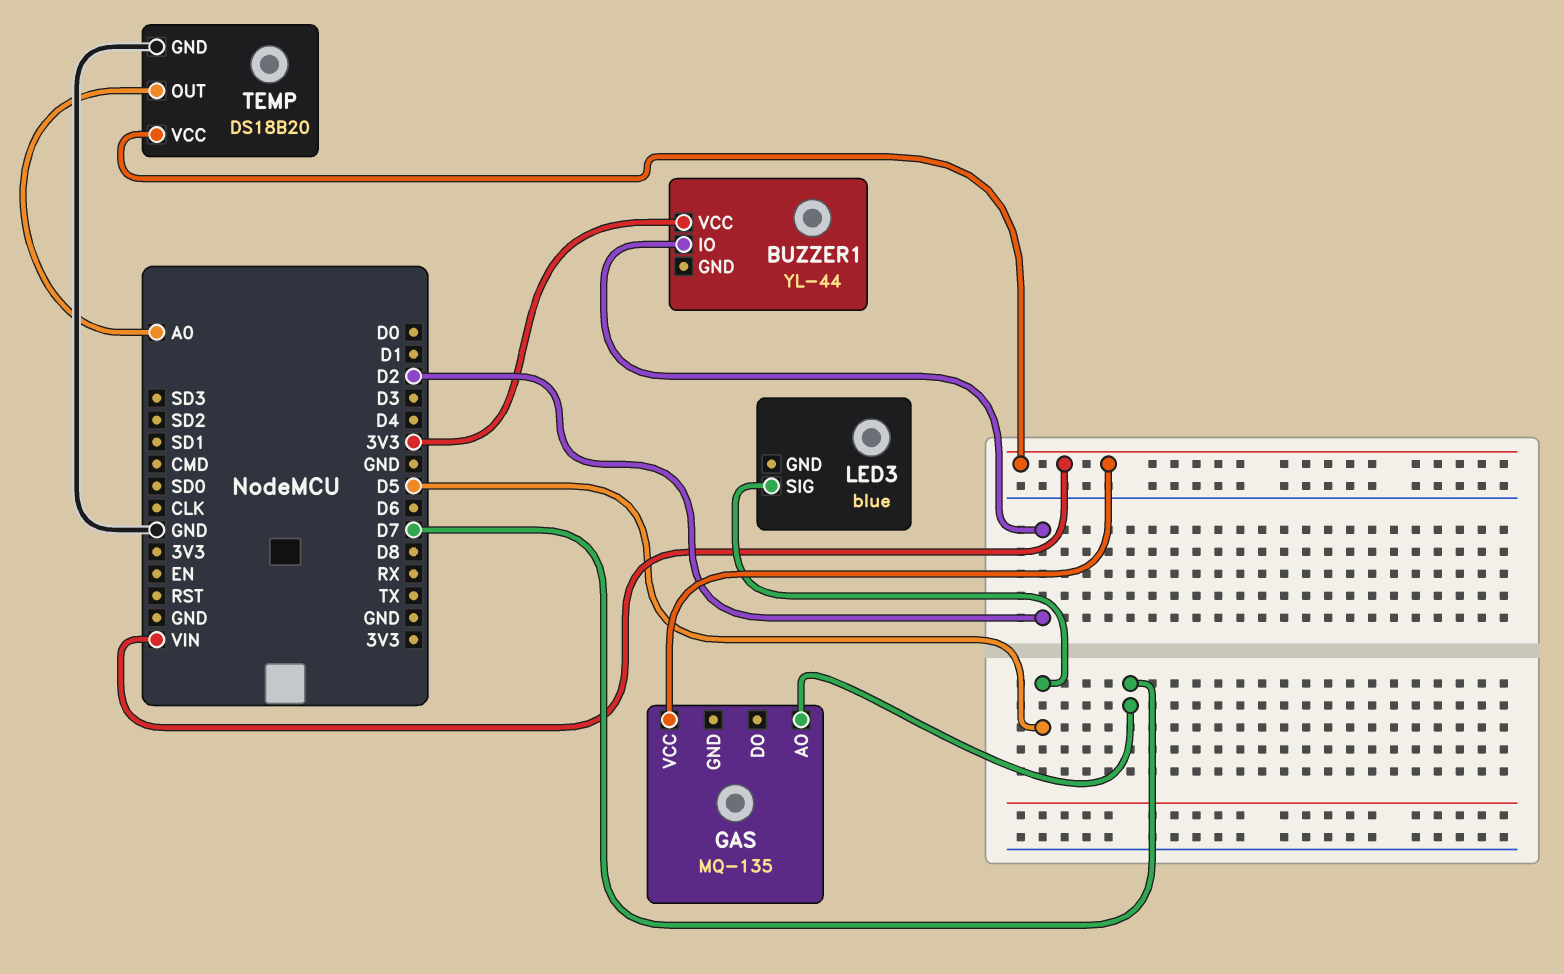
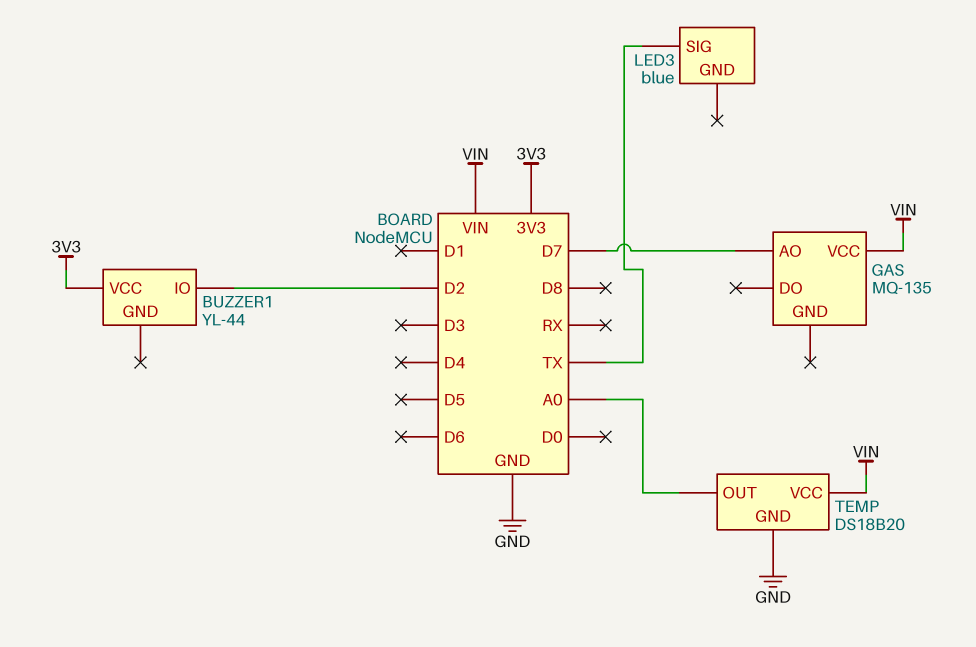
LED3 pin SIG: D5 -> TX

